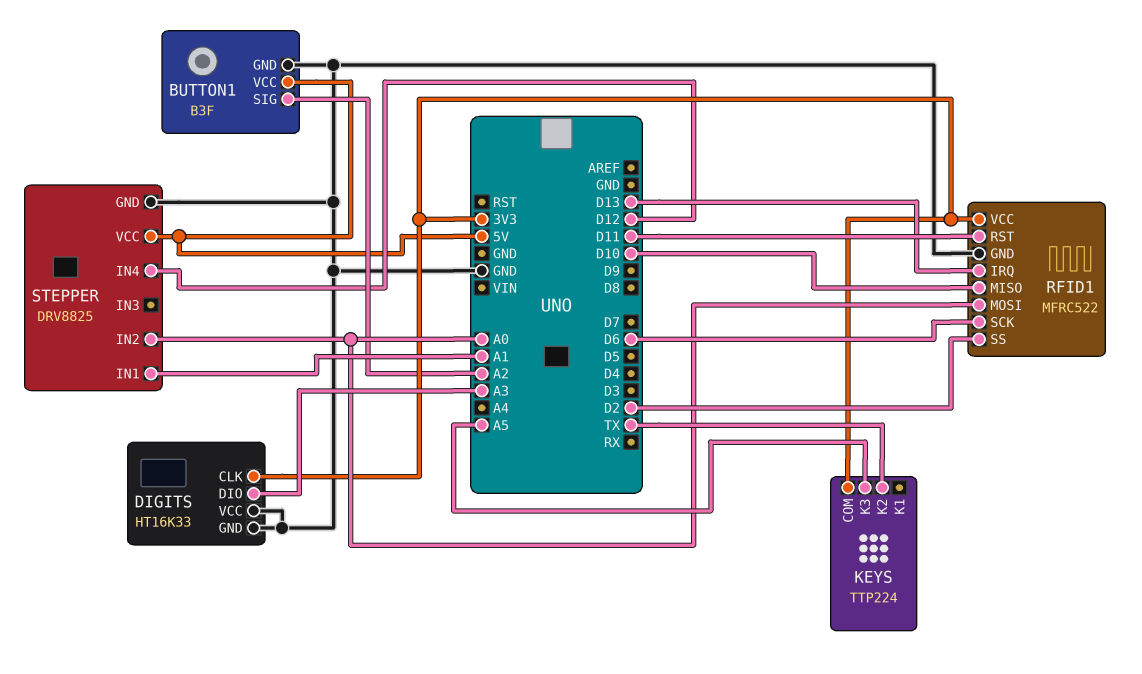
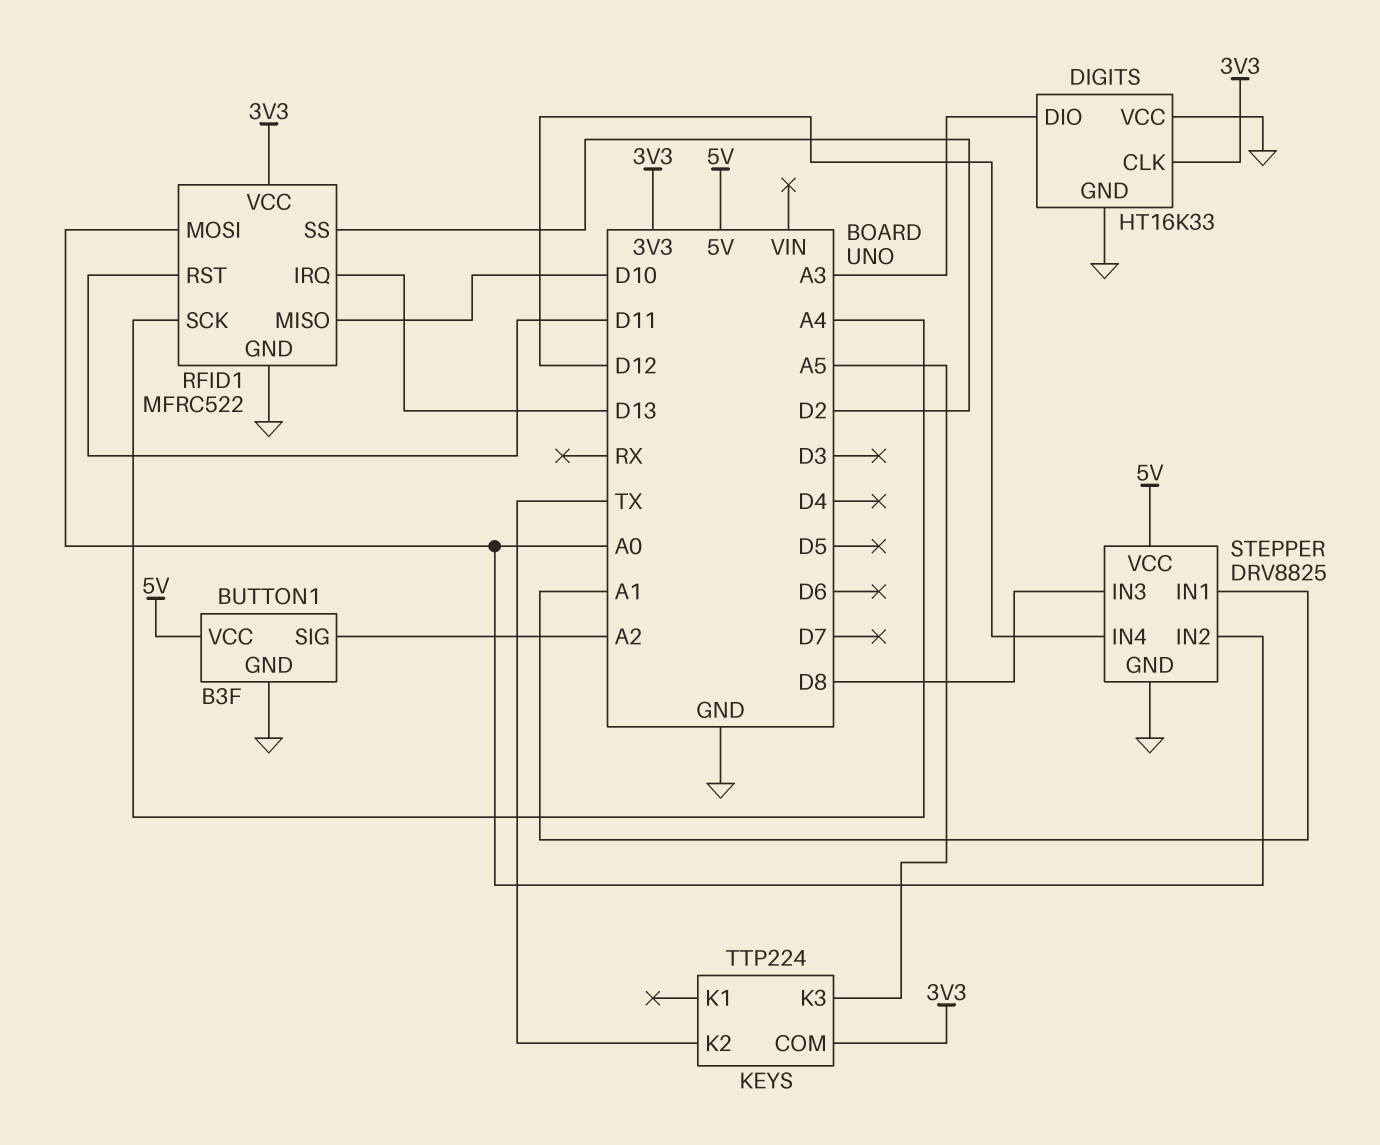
RFID1 pin SCK: D6 -> A4
STEPPER pin IN3: none -> D8

